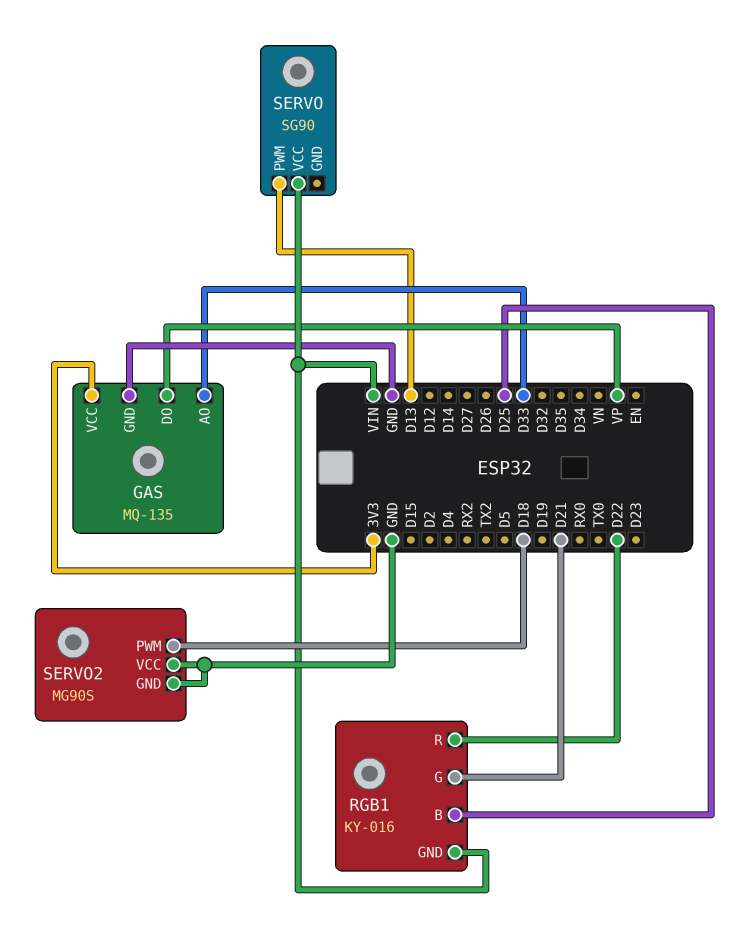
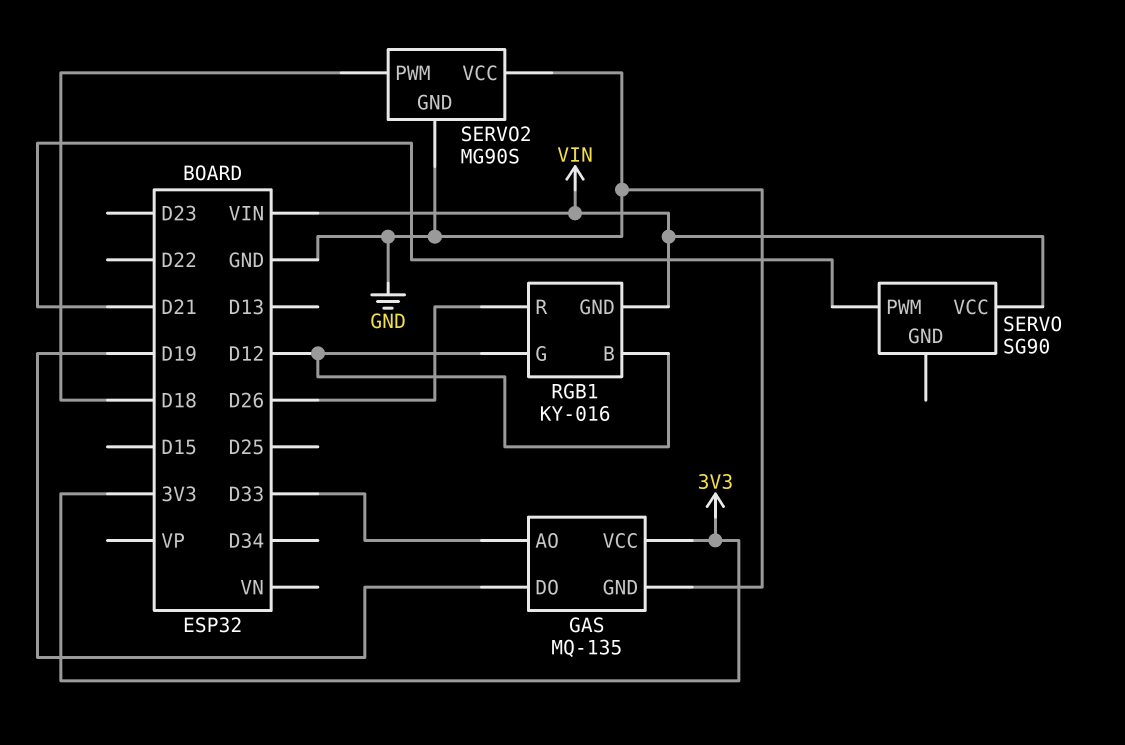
GAS pin DO: VP -> D19
RGB1 pin B: D25 -> D12
RGB1 pin G: D21 -> D12
RGB1 pin R: D22 -> D26
SERVO pin PWM: D13 -> D21

